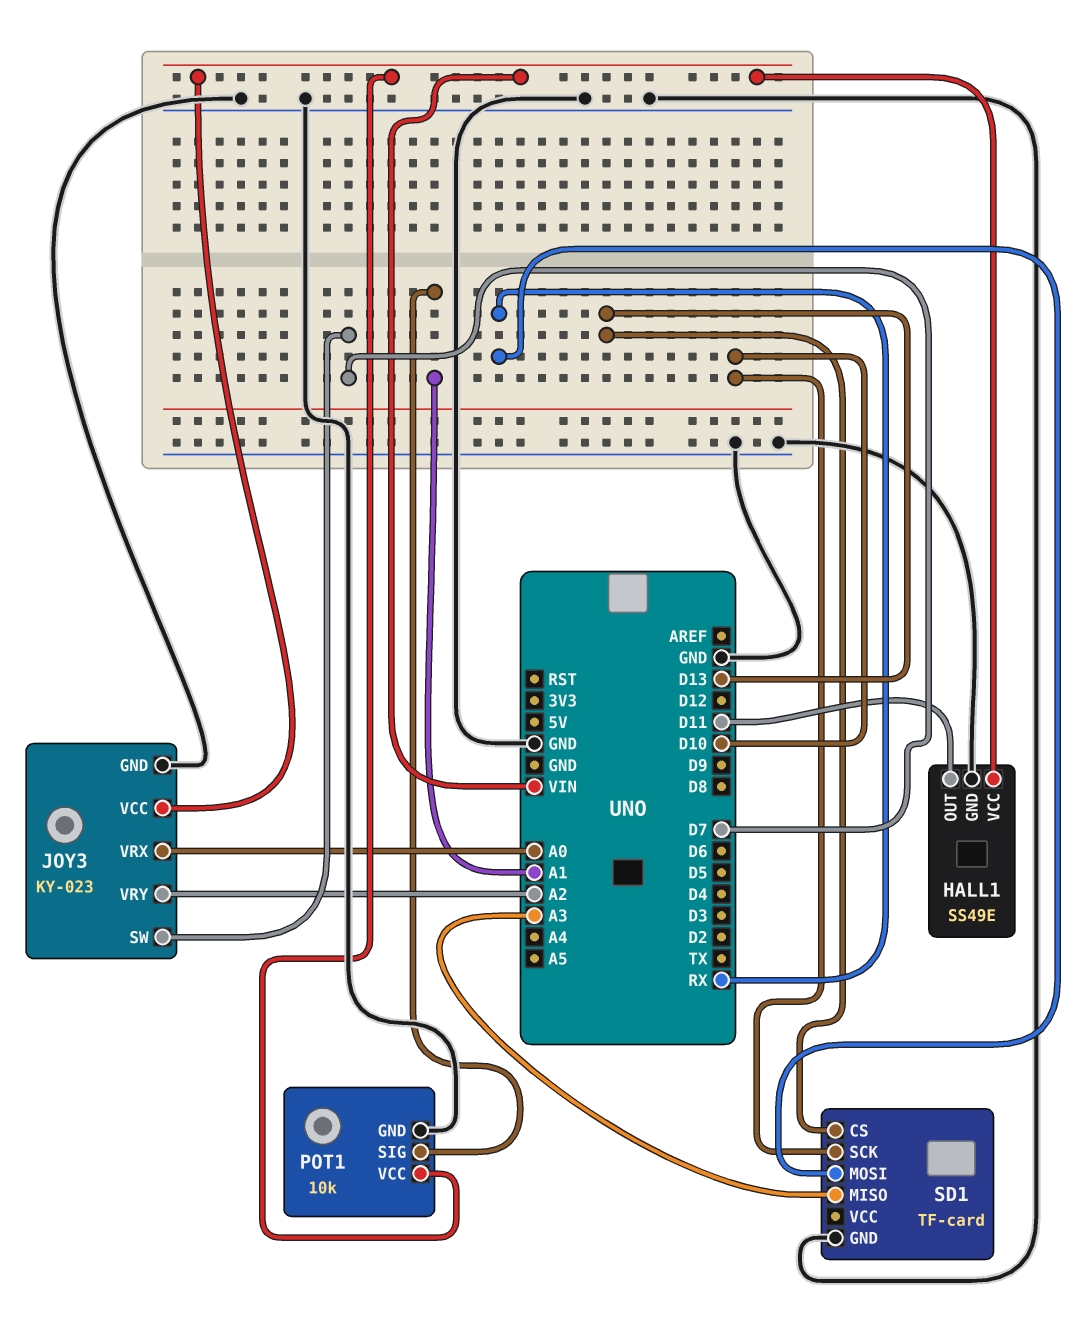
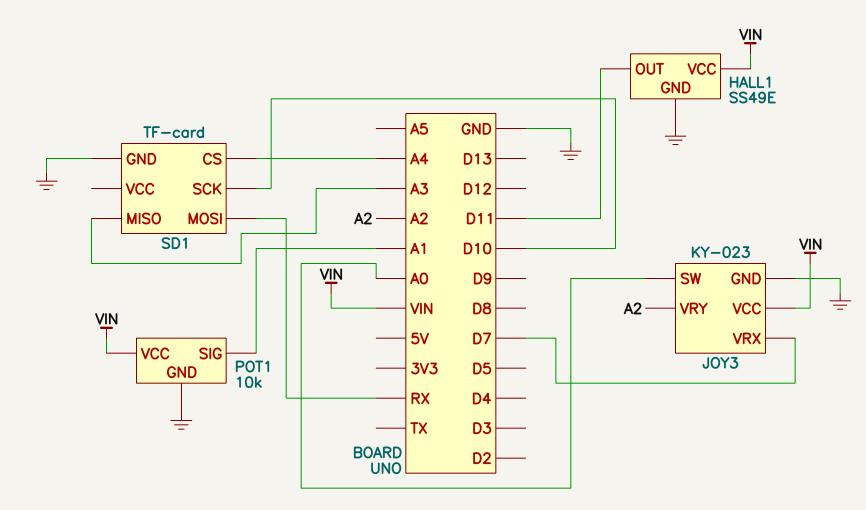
JOY3 pin SW: D7 -> A0
JOY3 pin VRX: A0 -> D7
SD1 pin CS: D13 -> A4

